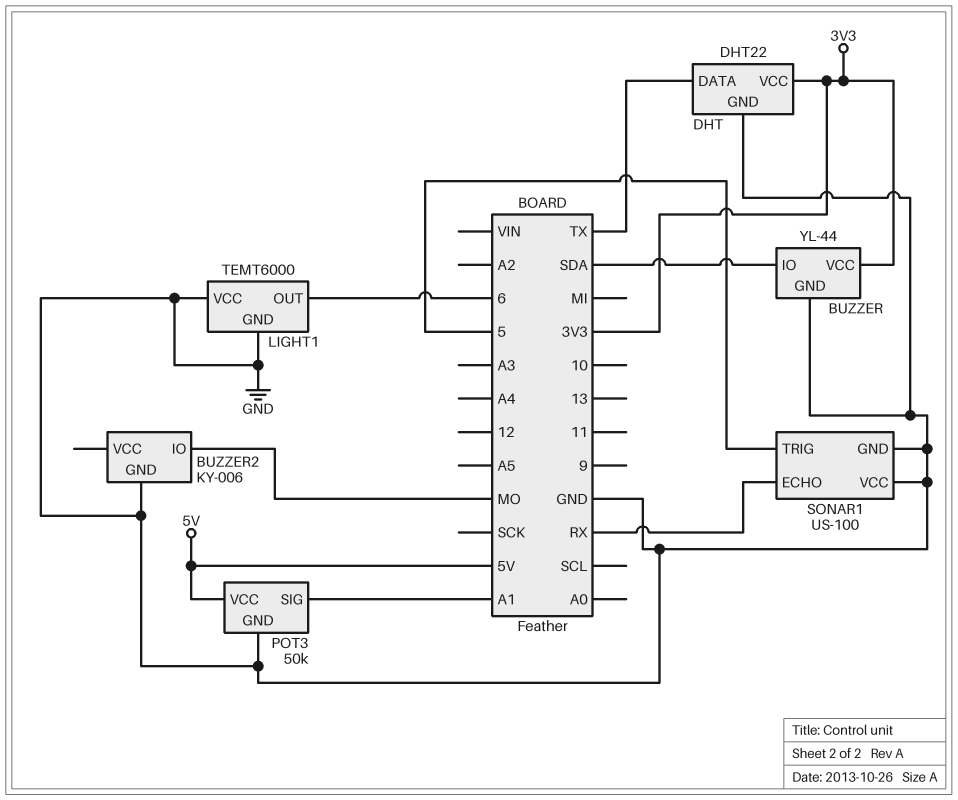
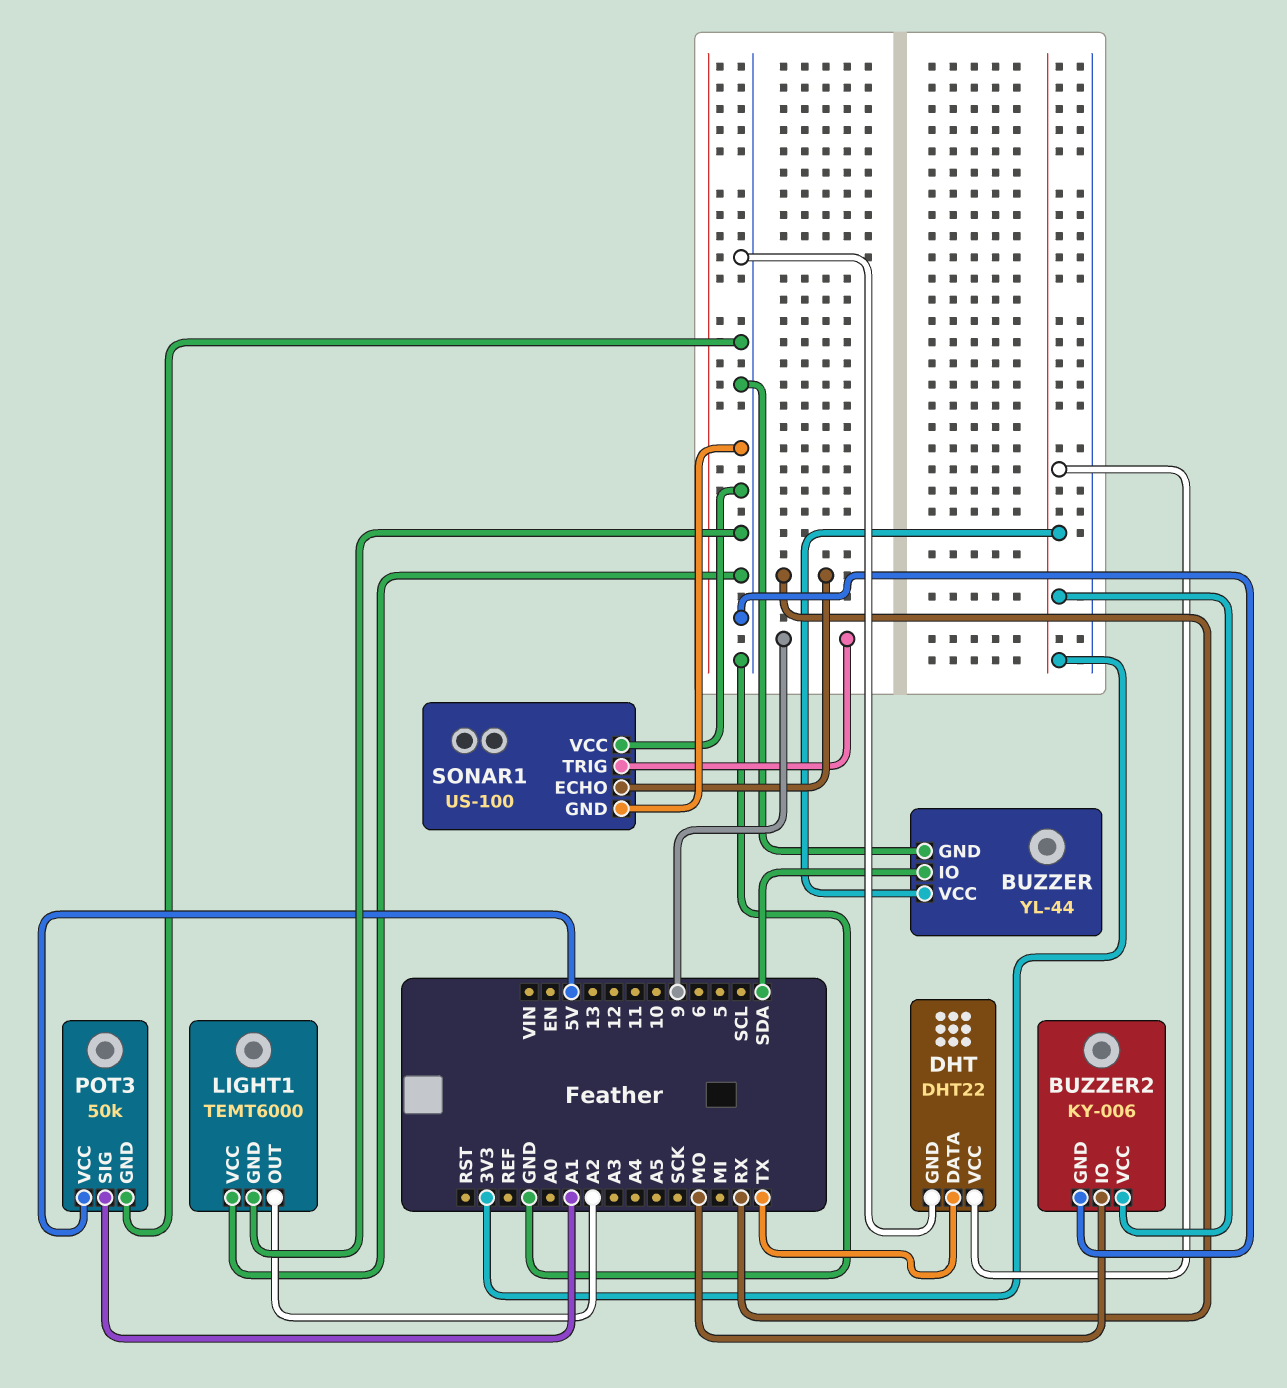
BUZZER2 pin VCC: none -> 3V3
LIGHT1 pin OUT: 6 -> A2
SONAR1 pin TRIG: 5 -> 9

